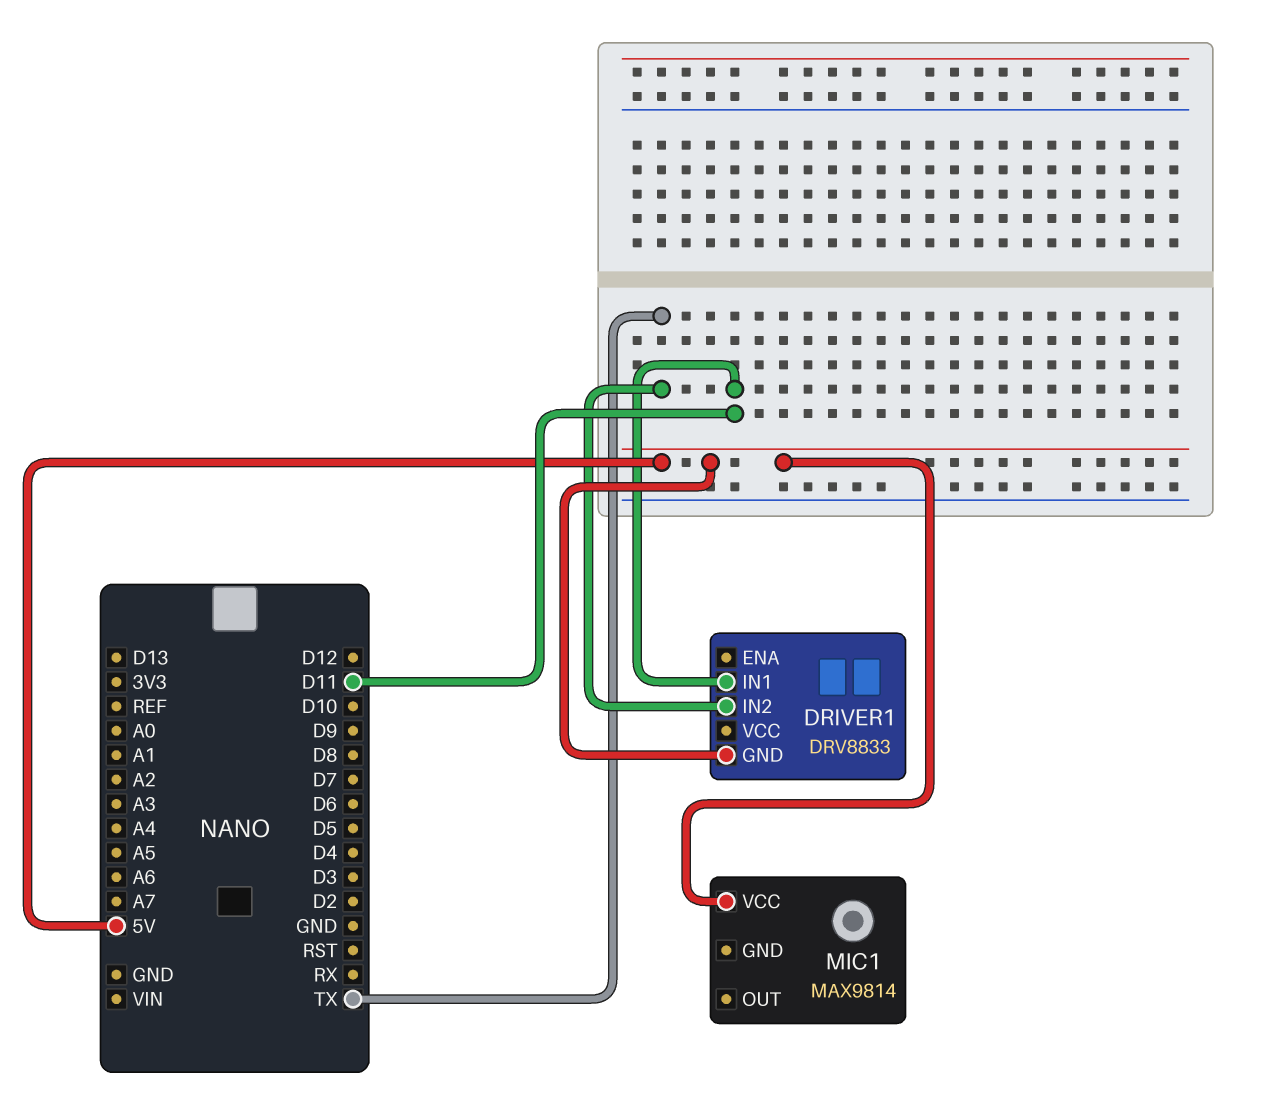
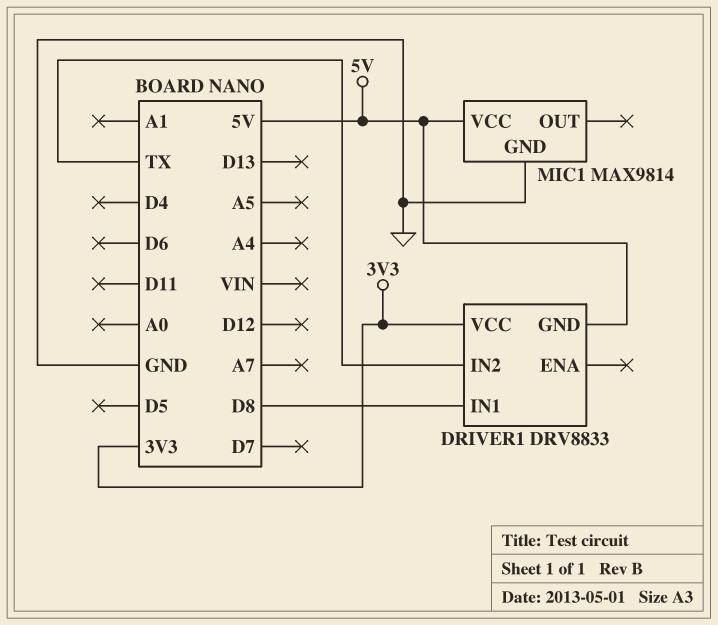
DRIVER1 pin IN1: D11 -> D8
DRIVER1 pin VCC: none -> 3V3
MIC1 pin GND: none -> GND

